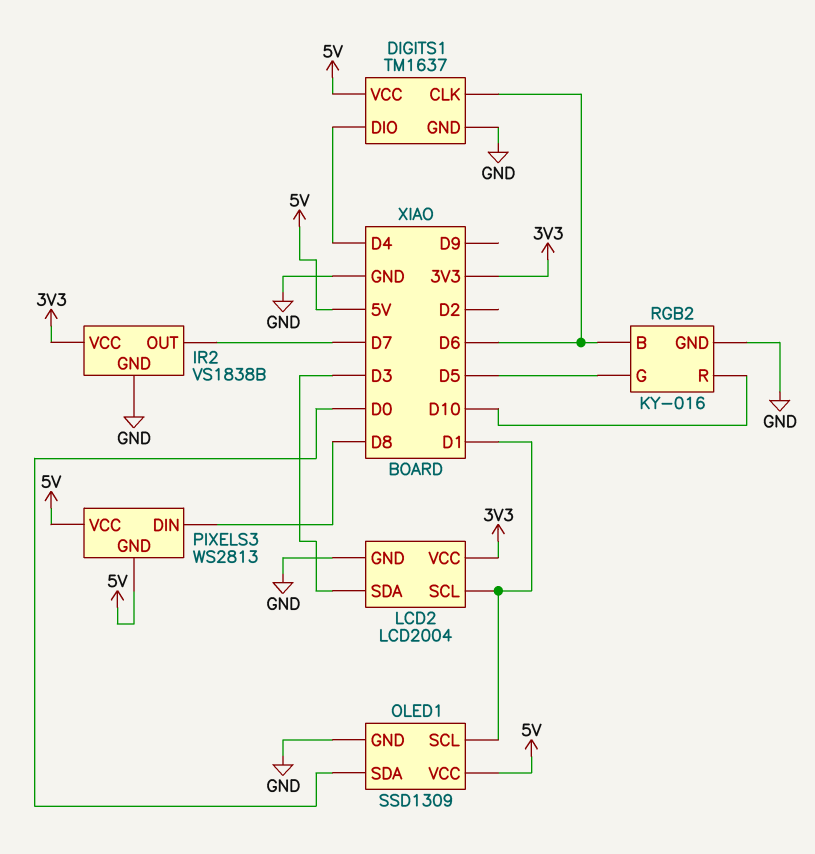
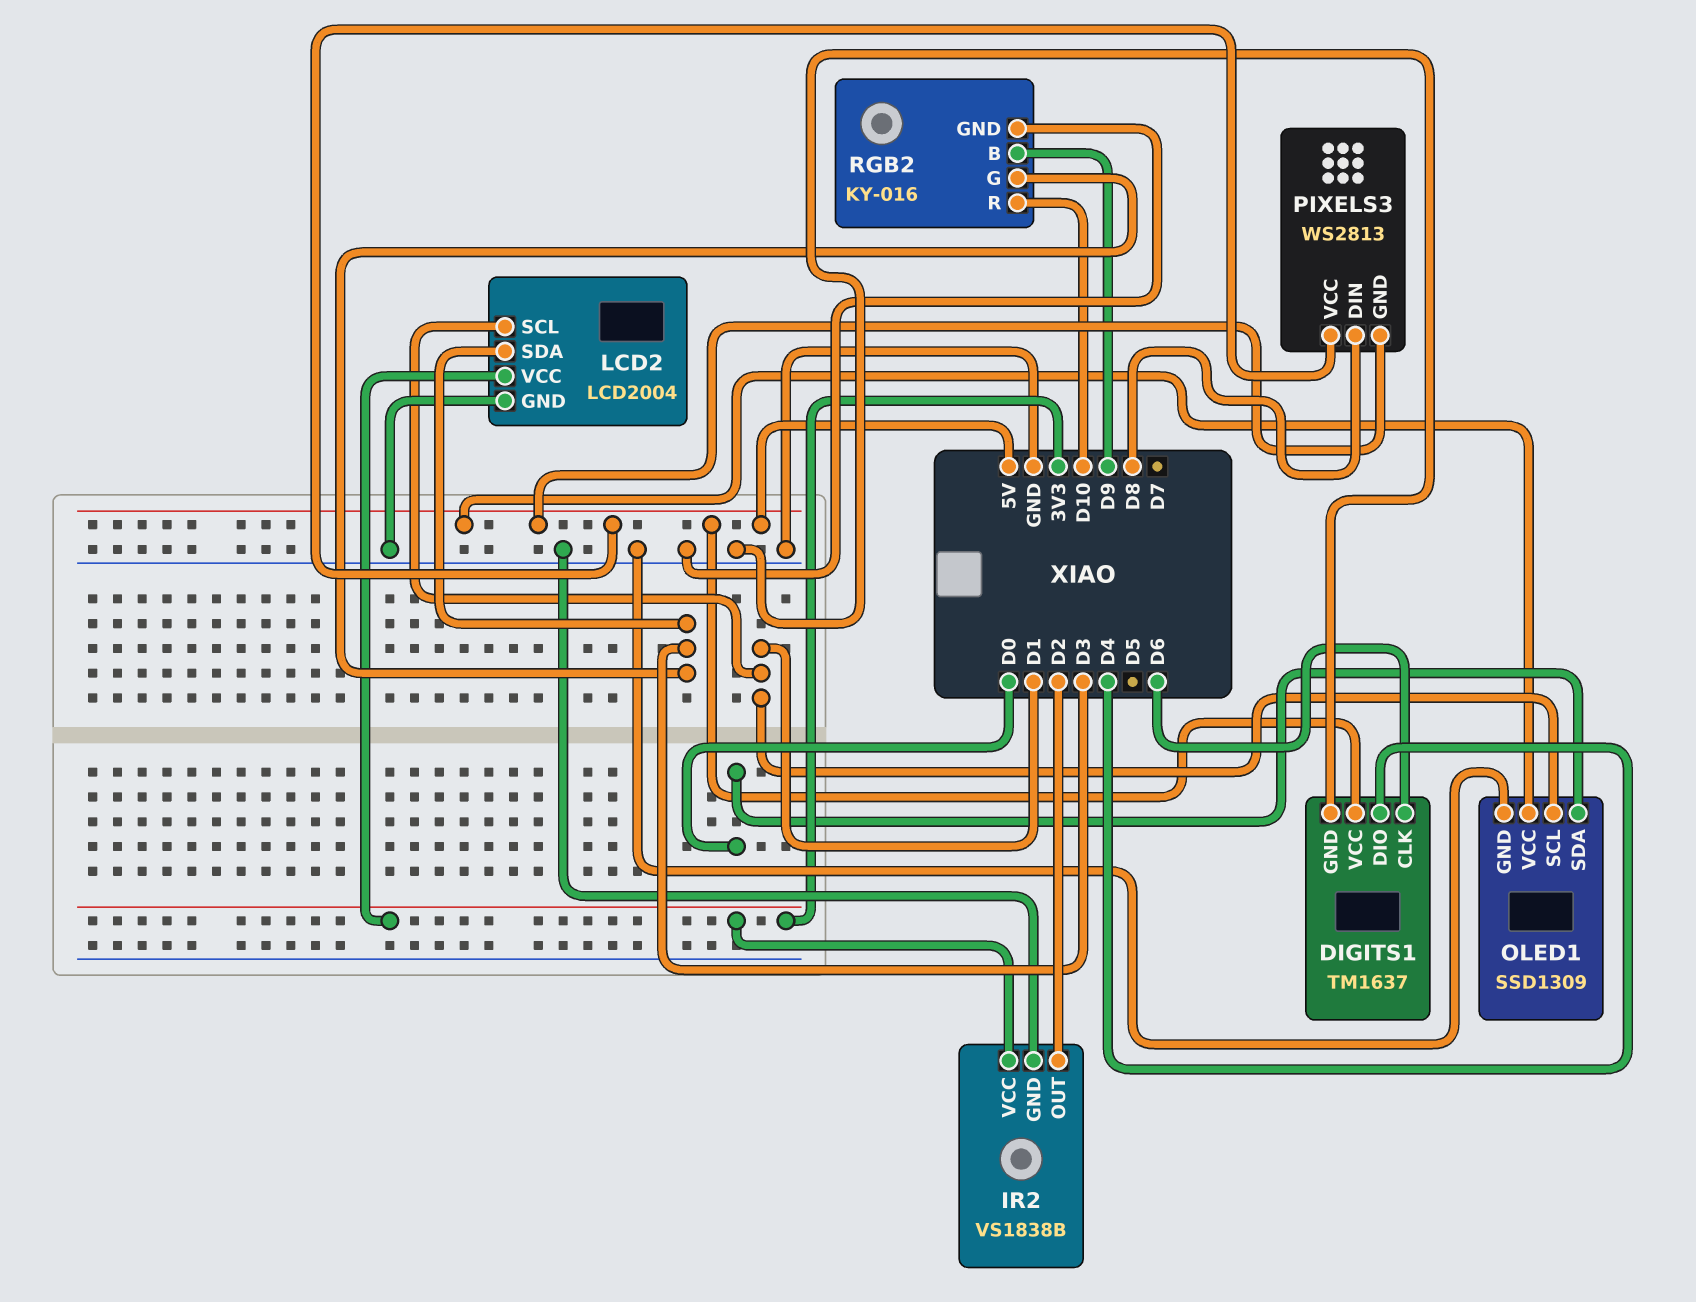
IR2 pin OUT: D7 -> D2
RGB2 pin B: D6 -> D9
RGB2 pin G: D5 -> D3

